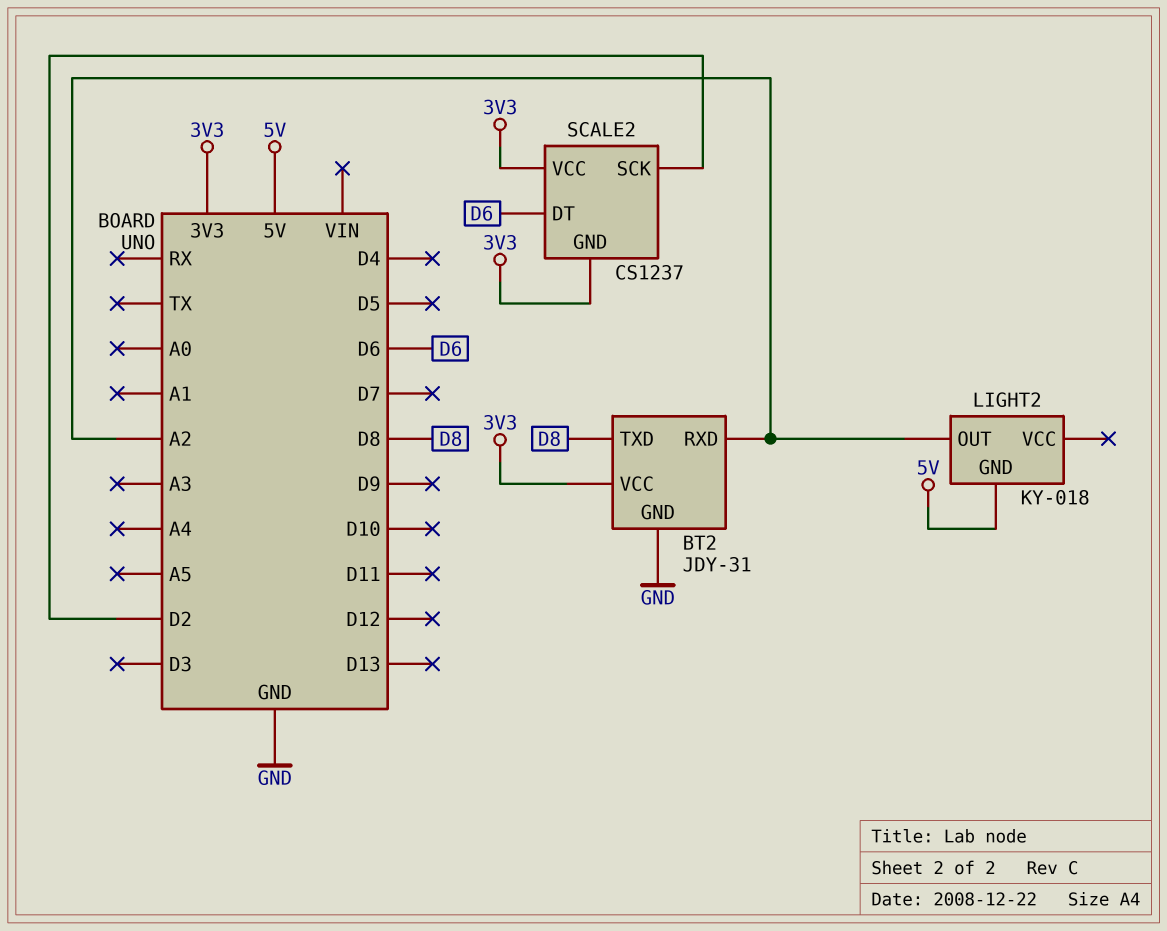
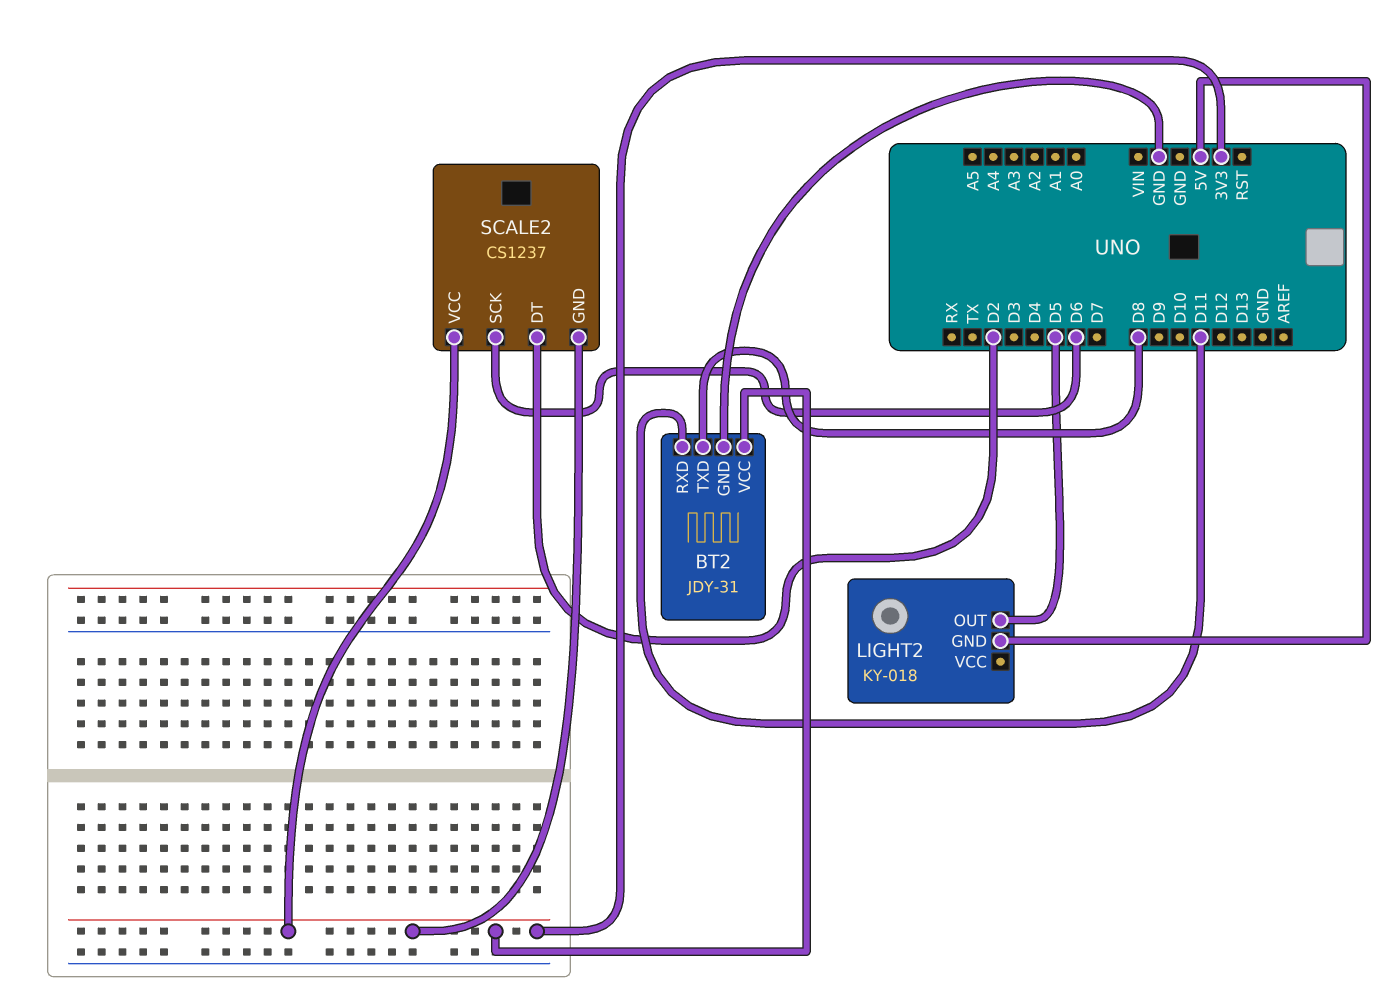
BT2 pin RXD: A2 -> D11
LIGHT2 pin OUT: A2 -> D5
SCALE2 pin DT: D6 -> D2
SCALE2 pin SCK: D2 -> D6

